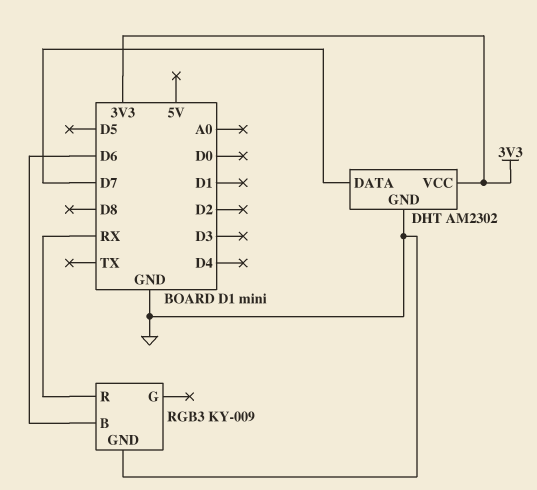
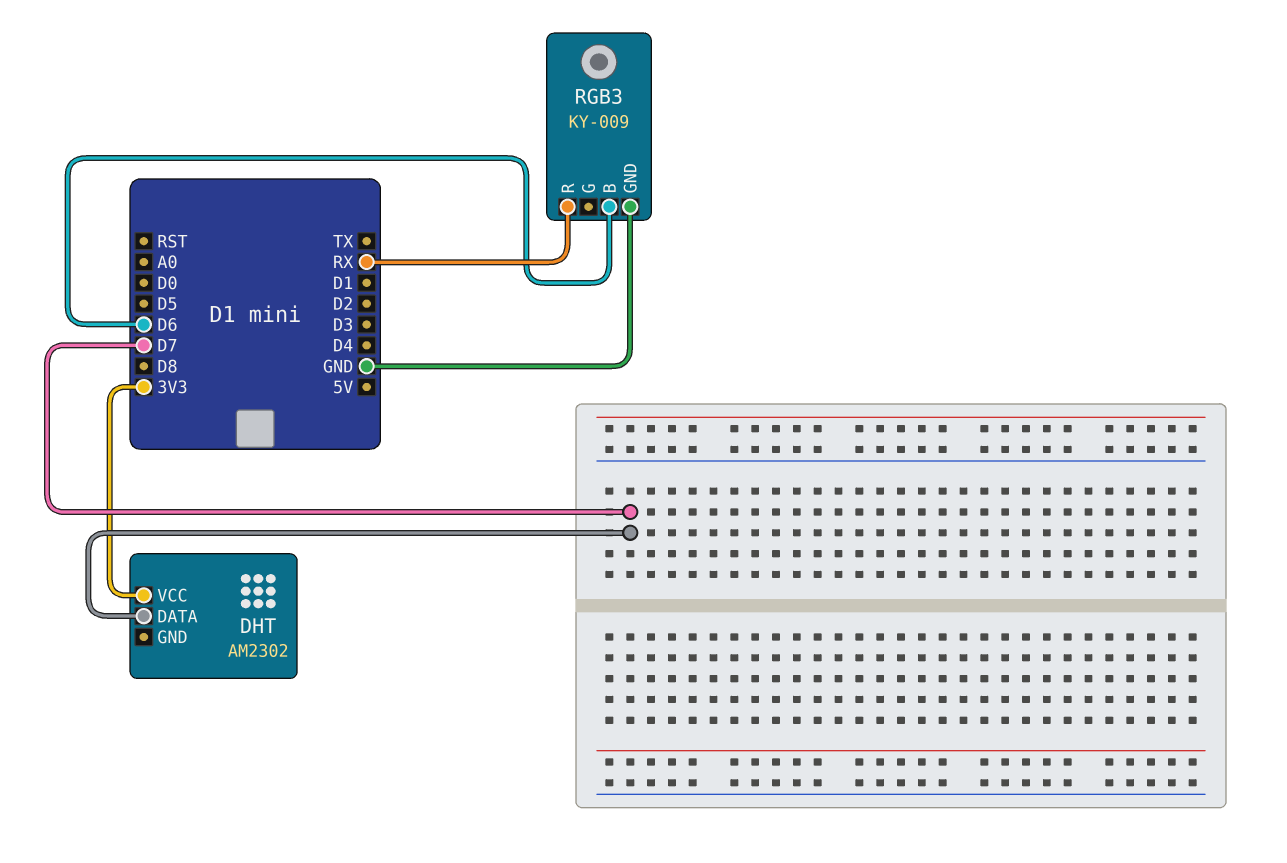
DHT pin GND: GND -> none

